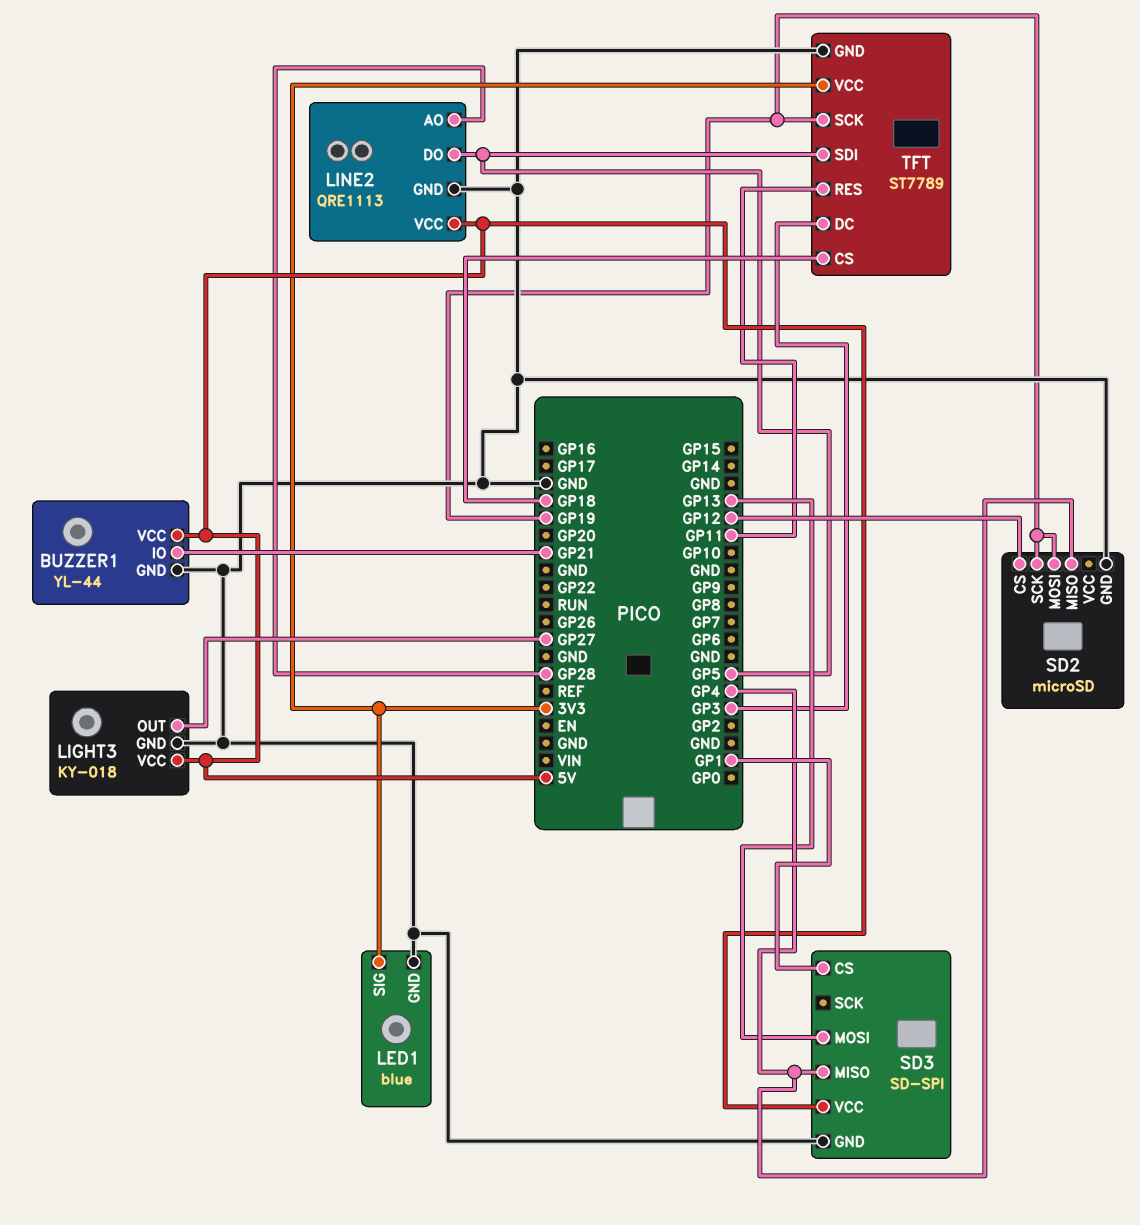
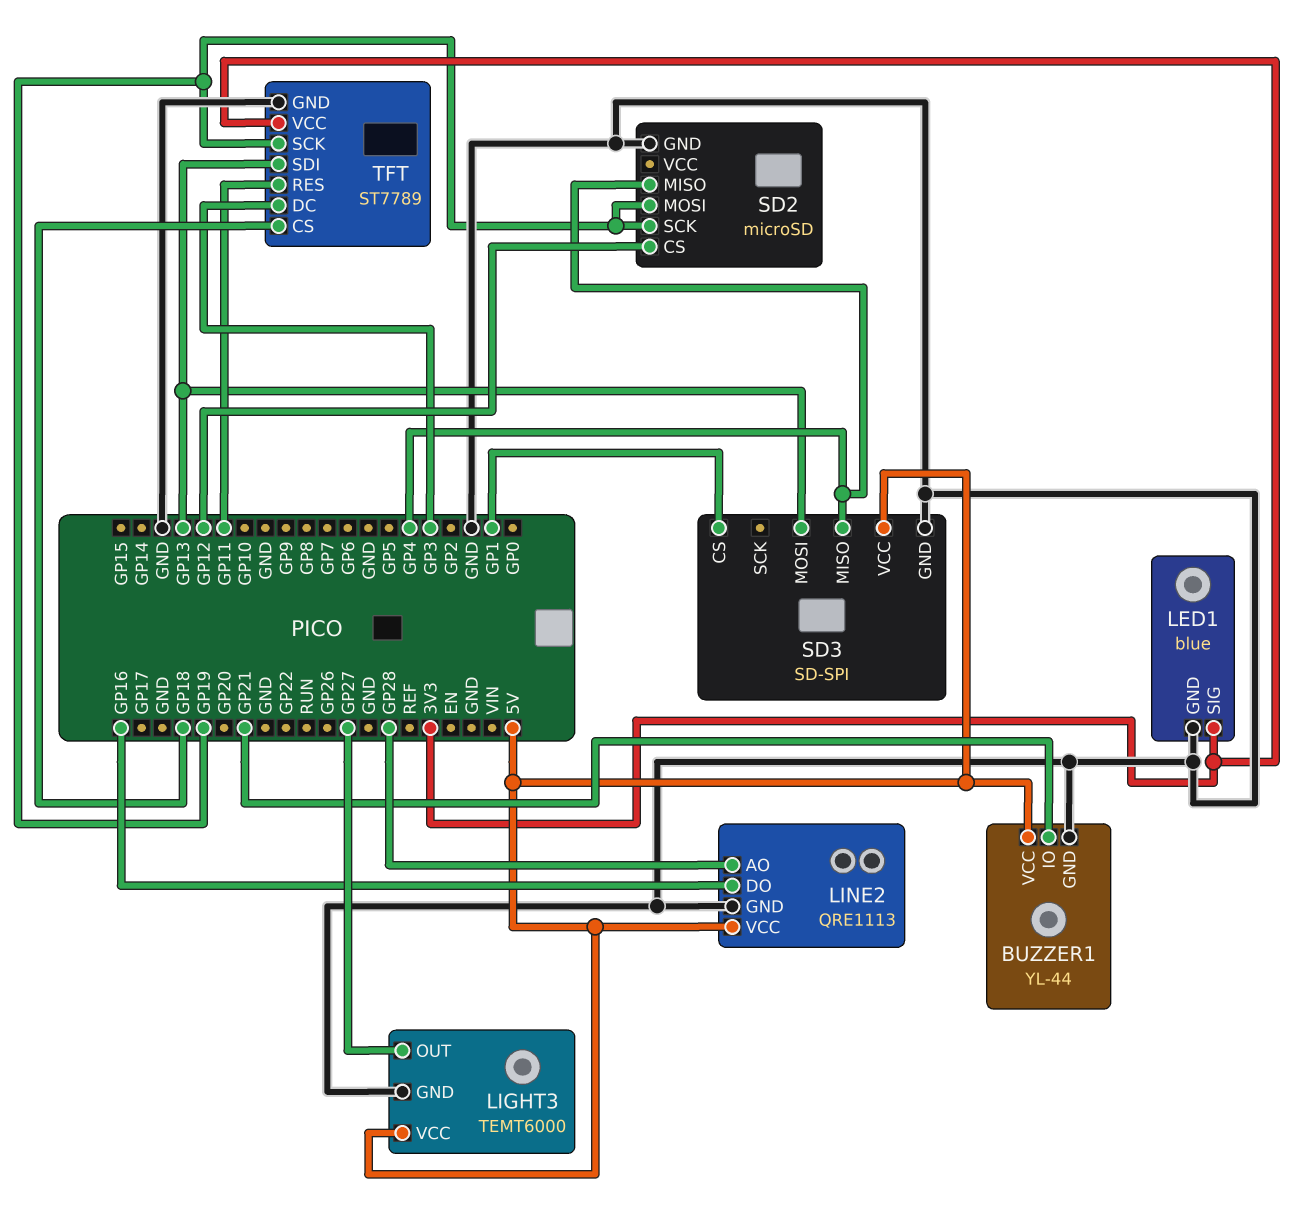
LIGHT3: KY-018 -> TEMT6000
LINE2 pin DO: GP5 -> GP16
TFT pin SDI: GP5 -> GP13

